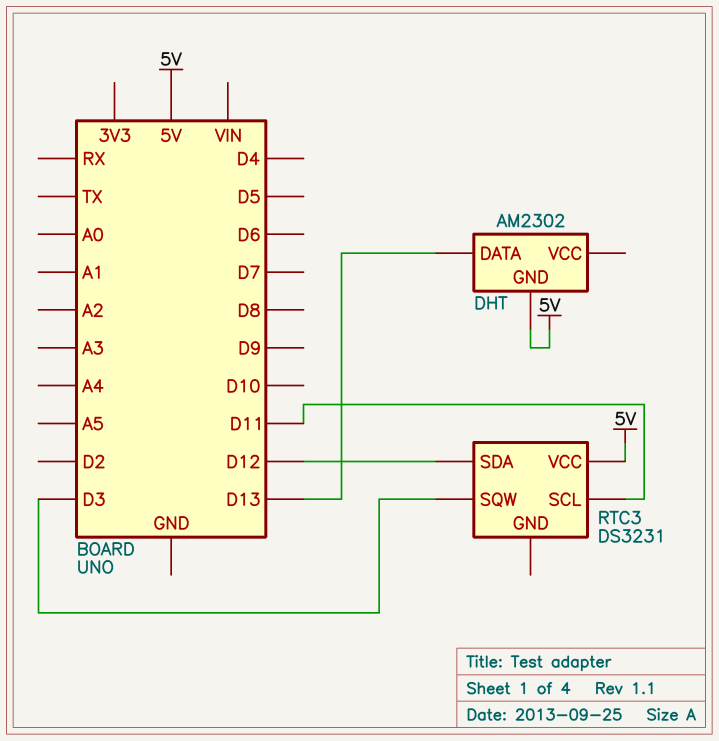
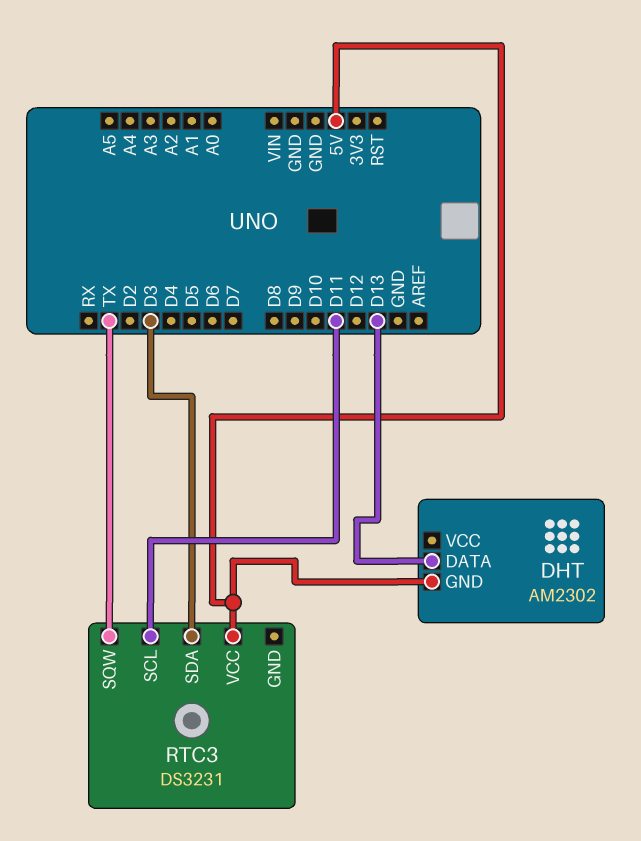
RTC3 pin SDA: D12 -> D3
RTC3 pin SQW: D3 -> TX

